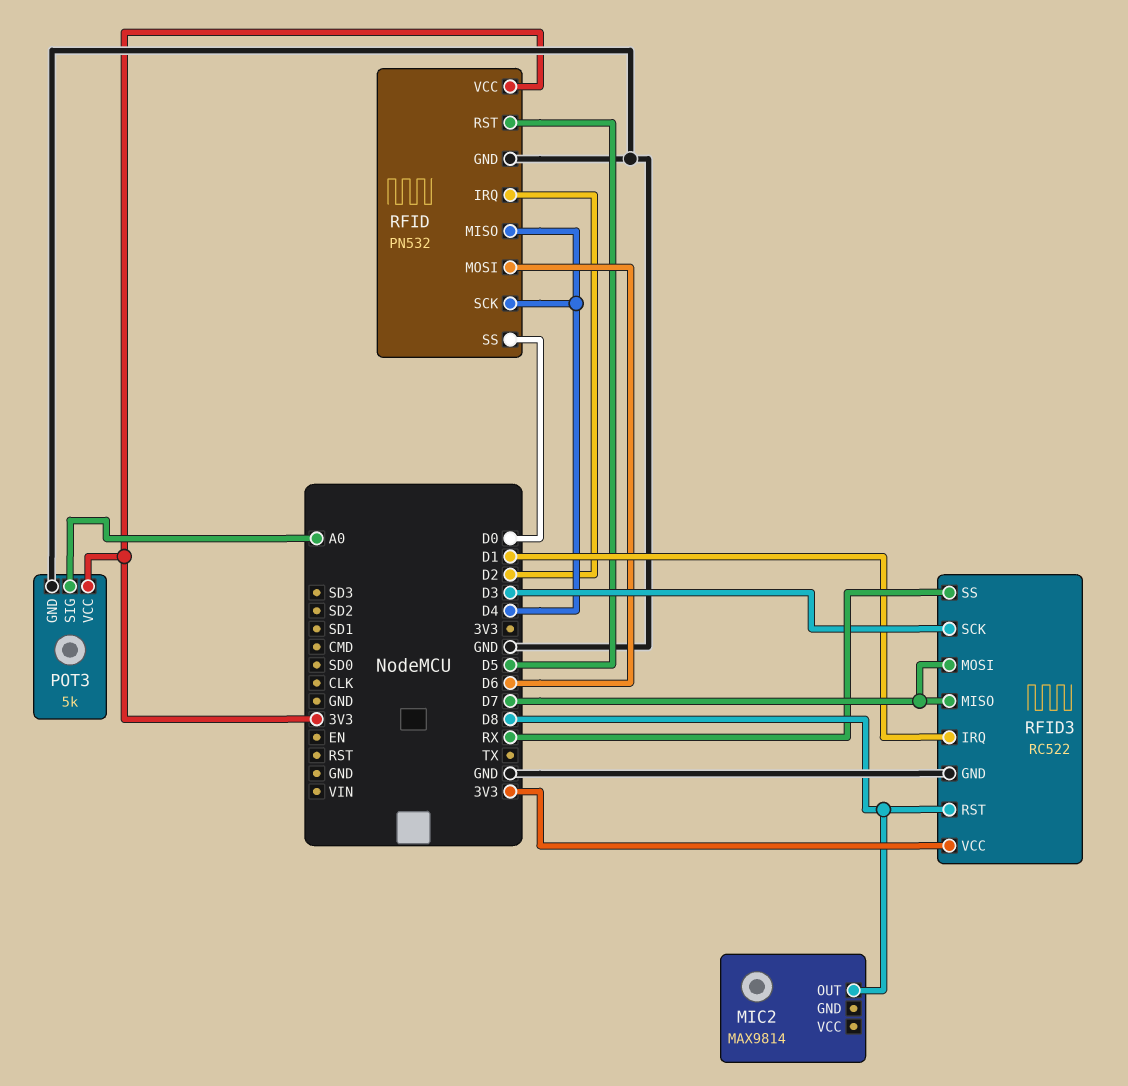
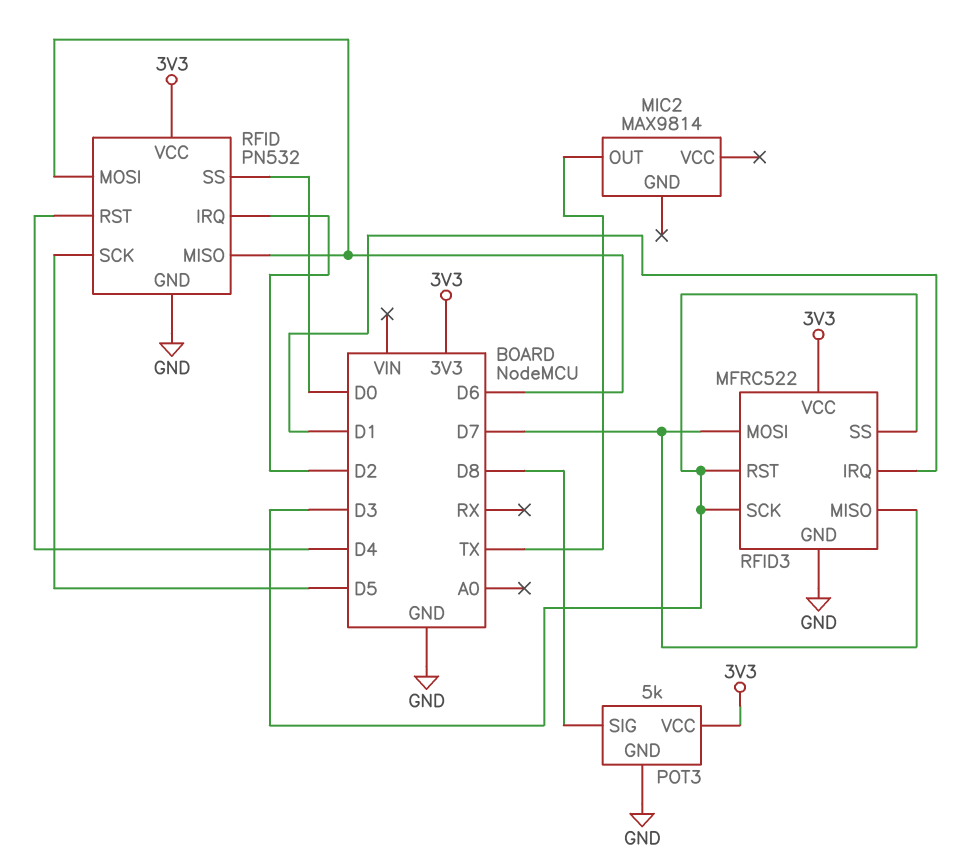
MIC2 pin OUT: D8 -> TX
POT3 pin SIG: A0 -> D8
RFID pin MISO: D4 -> D6
RFID pin RST: D5 -> D4
RFID pin SCK: D4 -> D5
RFID3: RC522 -> MFRC522
RFID3 pin RST: D8 -> D3
RFID3 pin SS: RX -> D3

